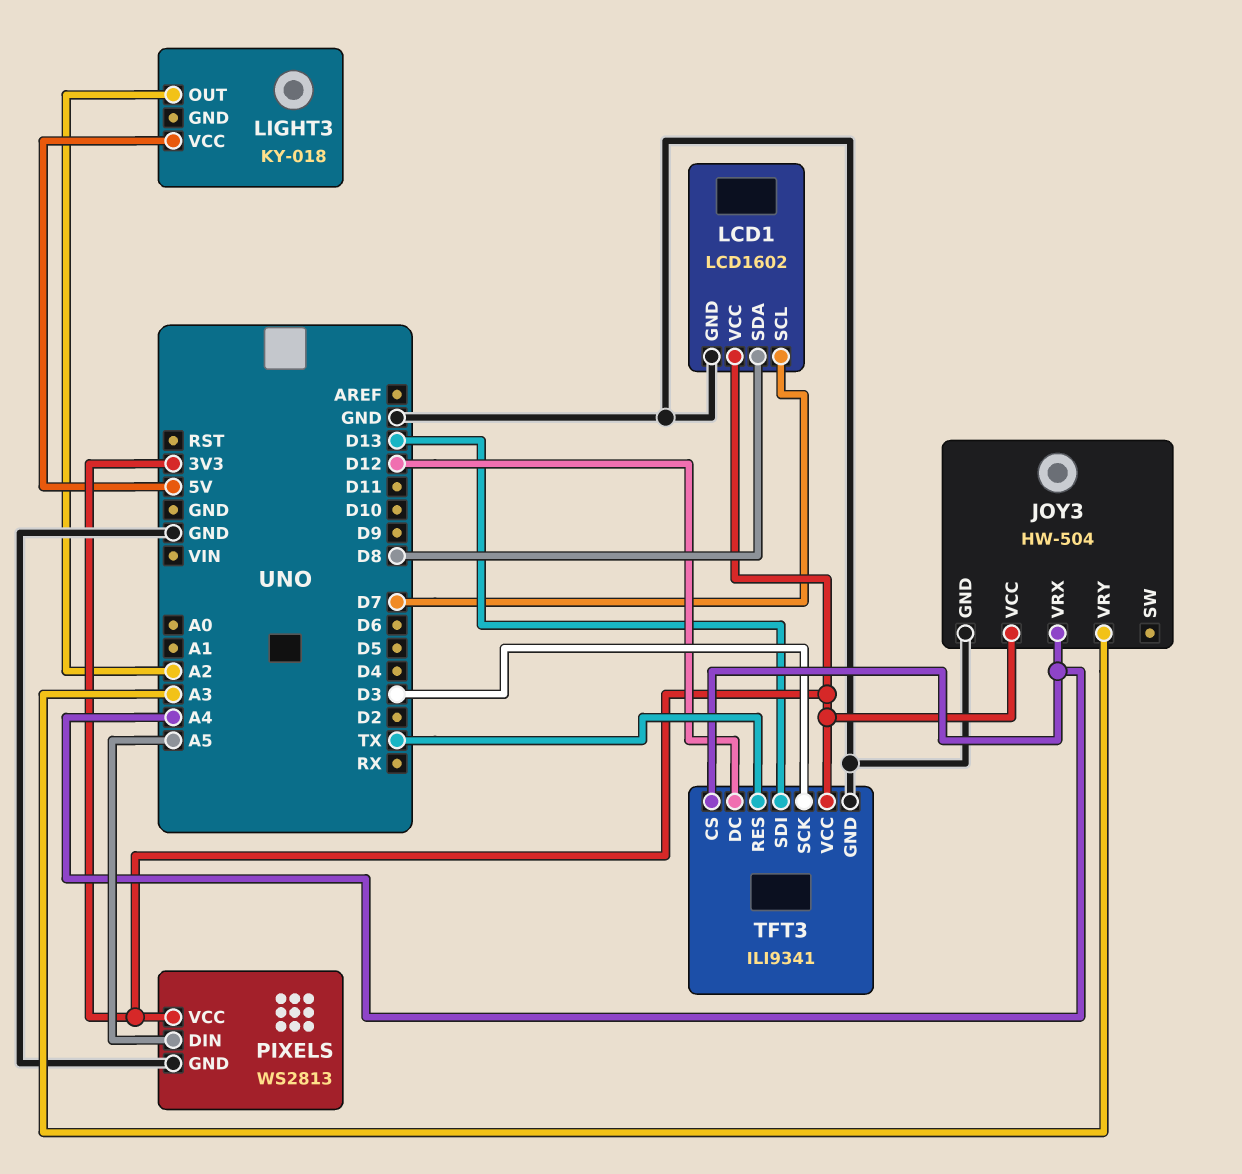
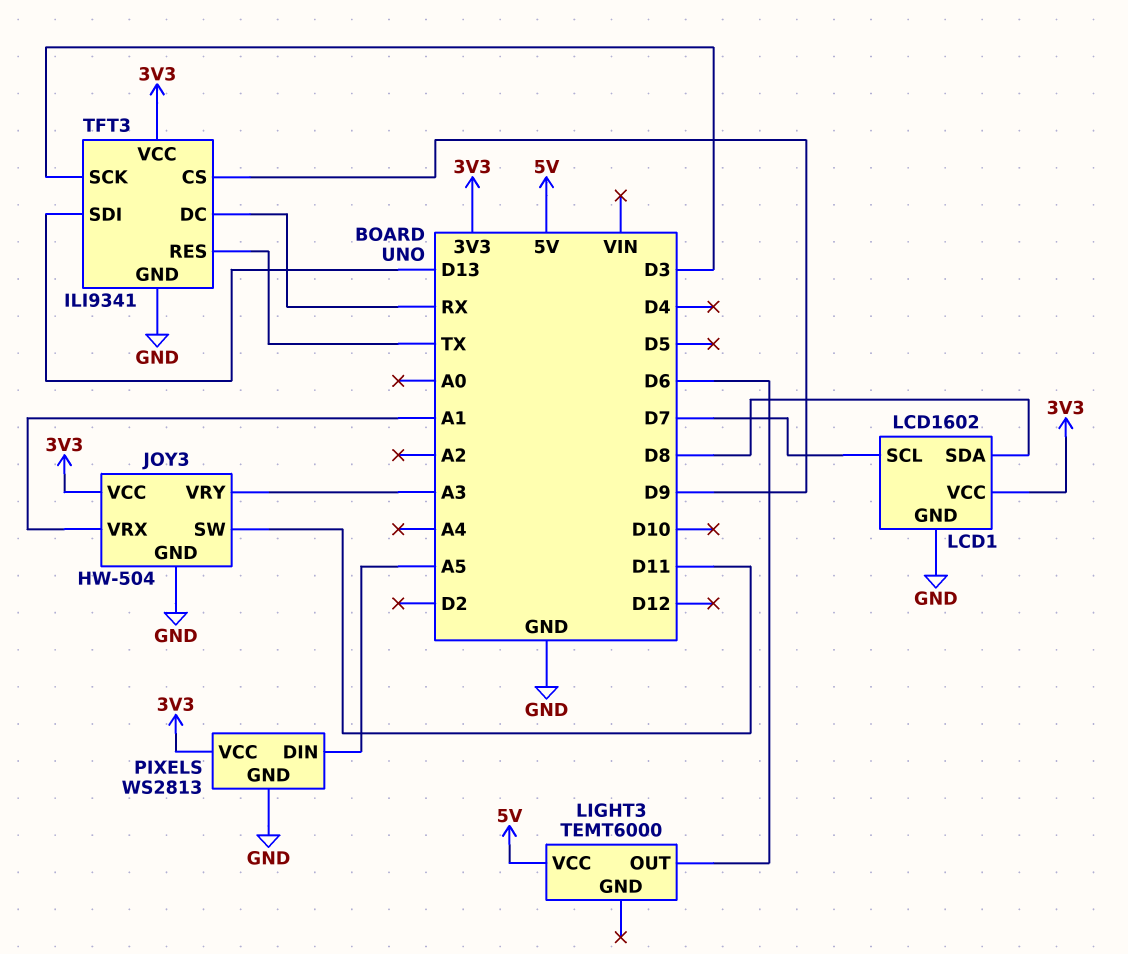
JOY3 pin SW: none -> D11
JOY3 pin VRX: A4 -> A1
LIGHT3: KY-018 -> TEMT6000
LIGHT3 pin OUT: A2 -> D6
TFT3 pin CS: A4 -> D9
TFT3 pin DC: D12 -> RX

